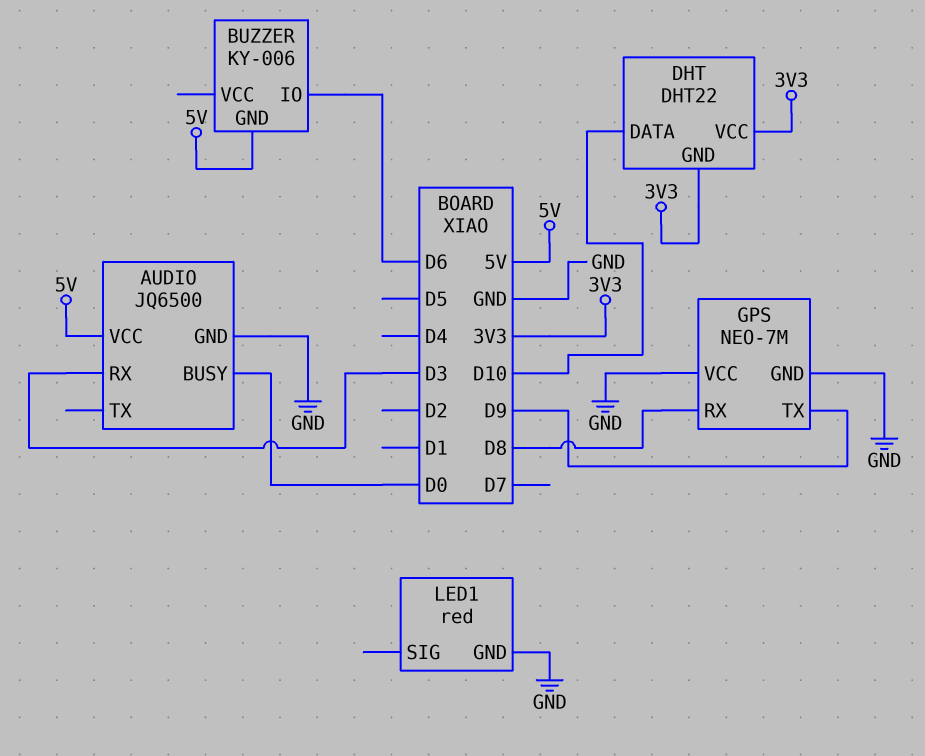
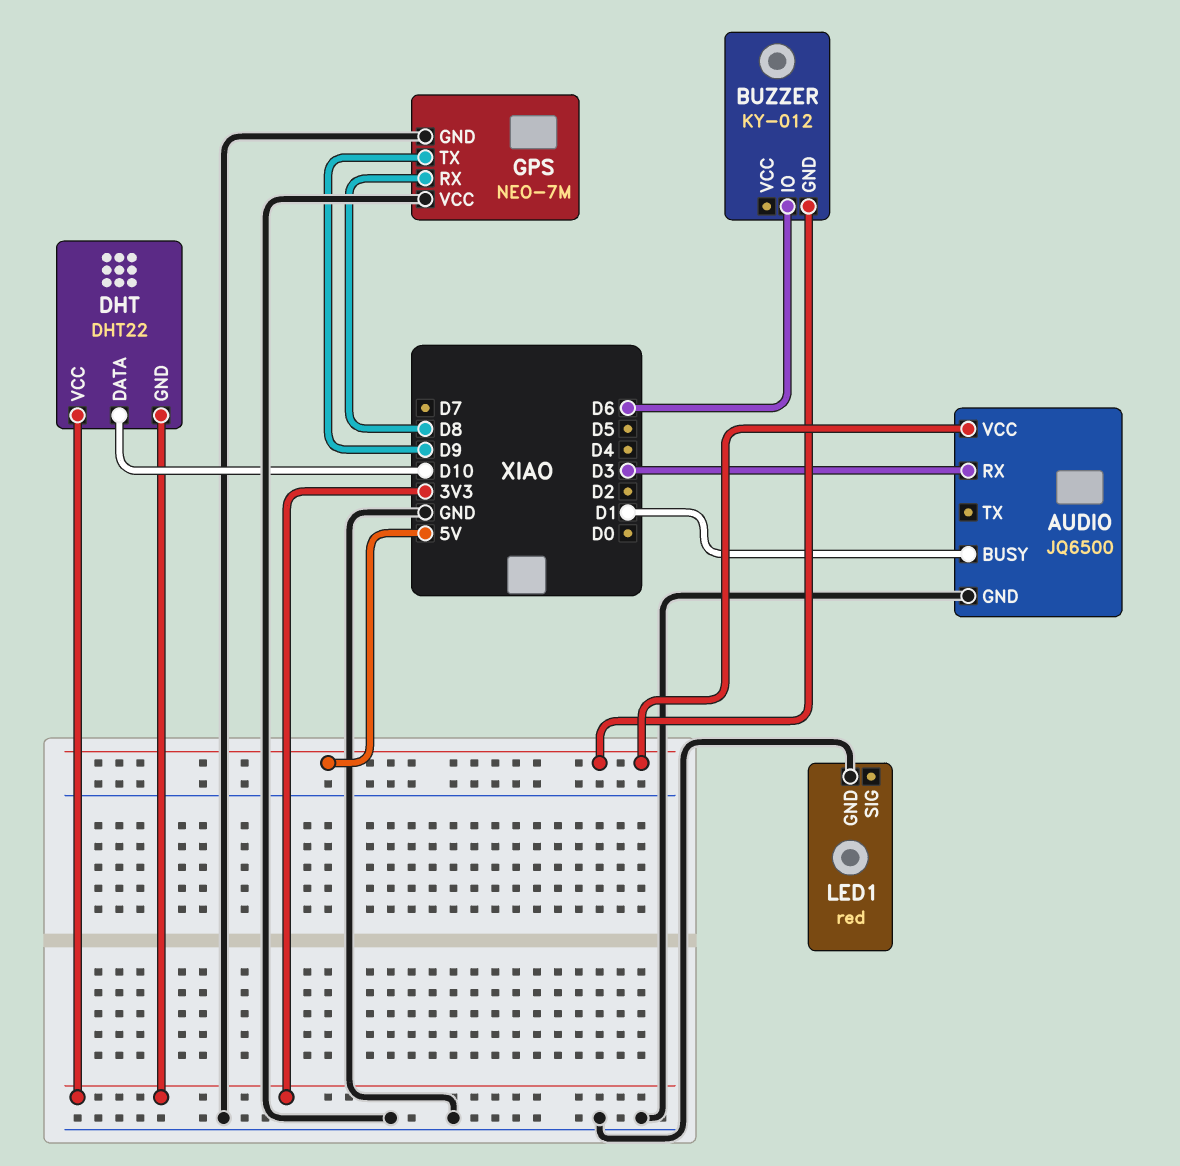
AUDIO pin BUSY: D0 -> D1
BUZZER: KY-006 -> KY-012

